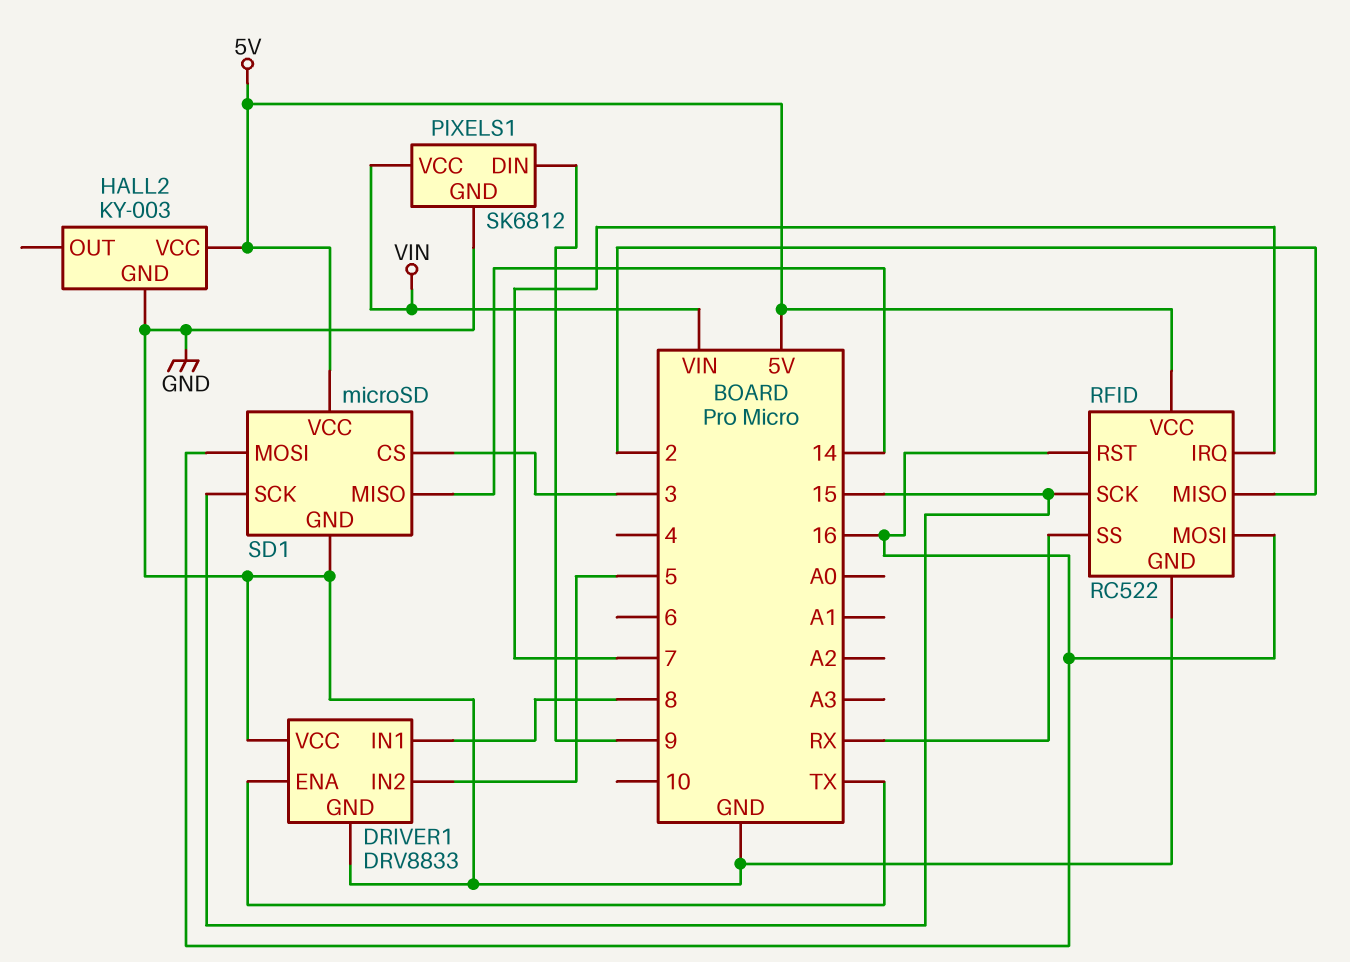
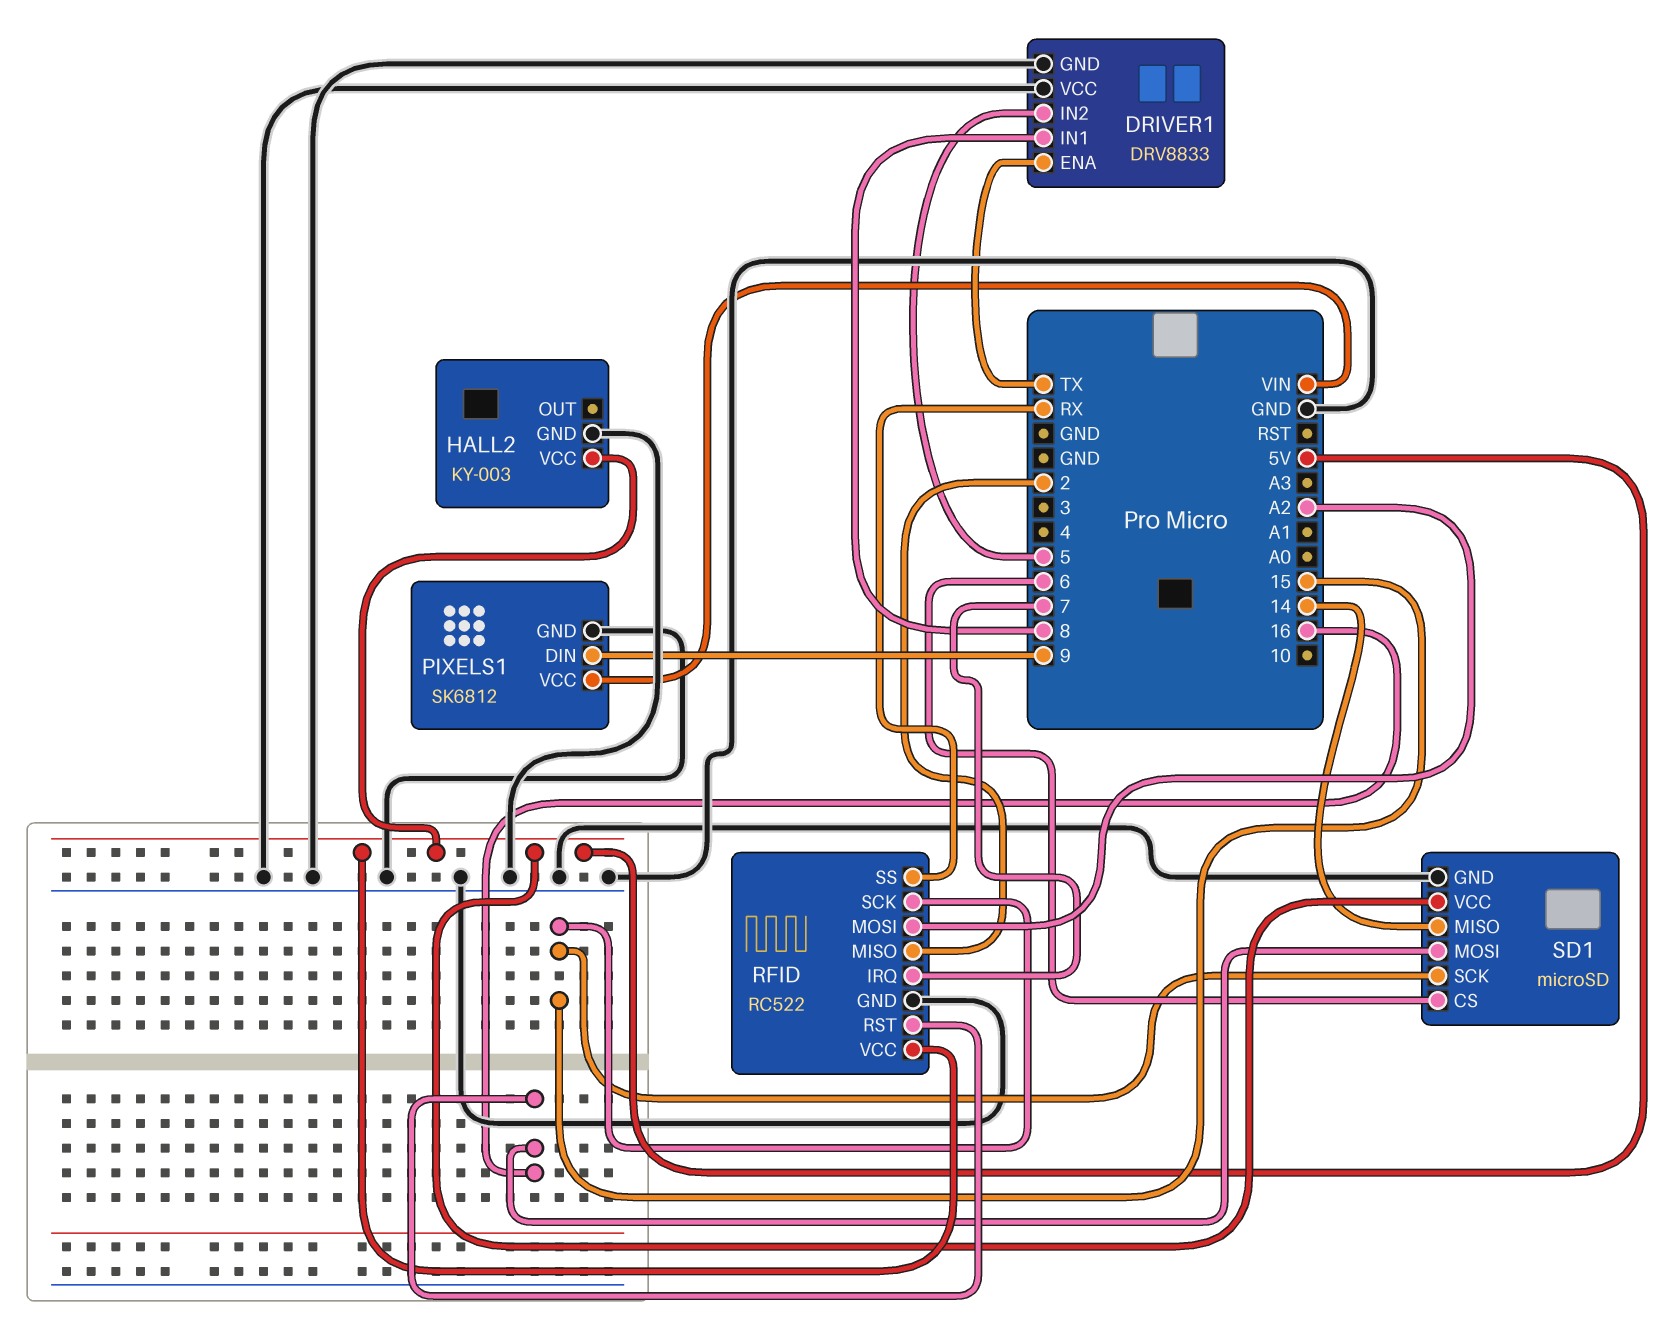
RFID pin MOSI: 16 -> A2
SD1 pin CS: 3 -> 6

